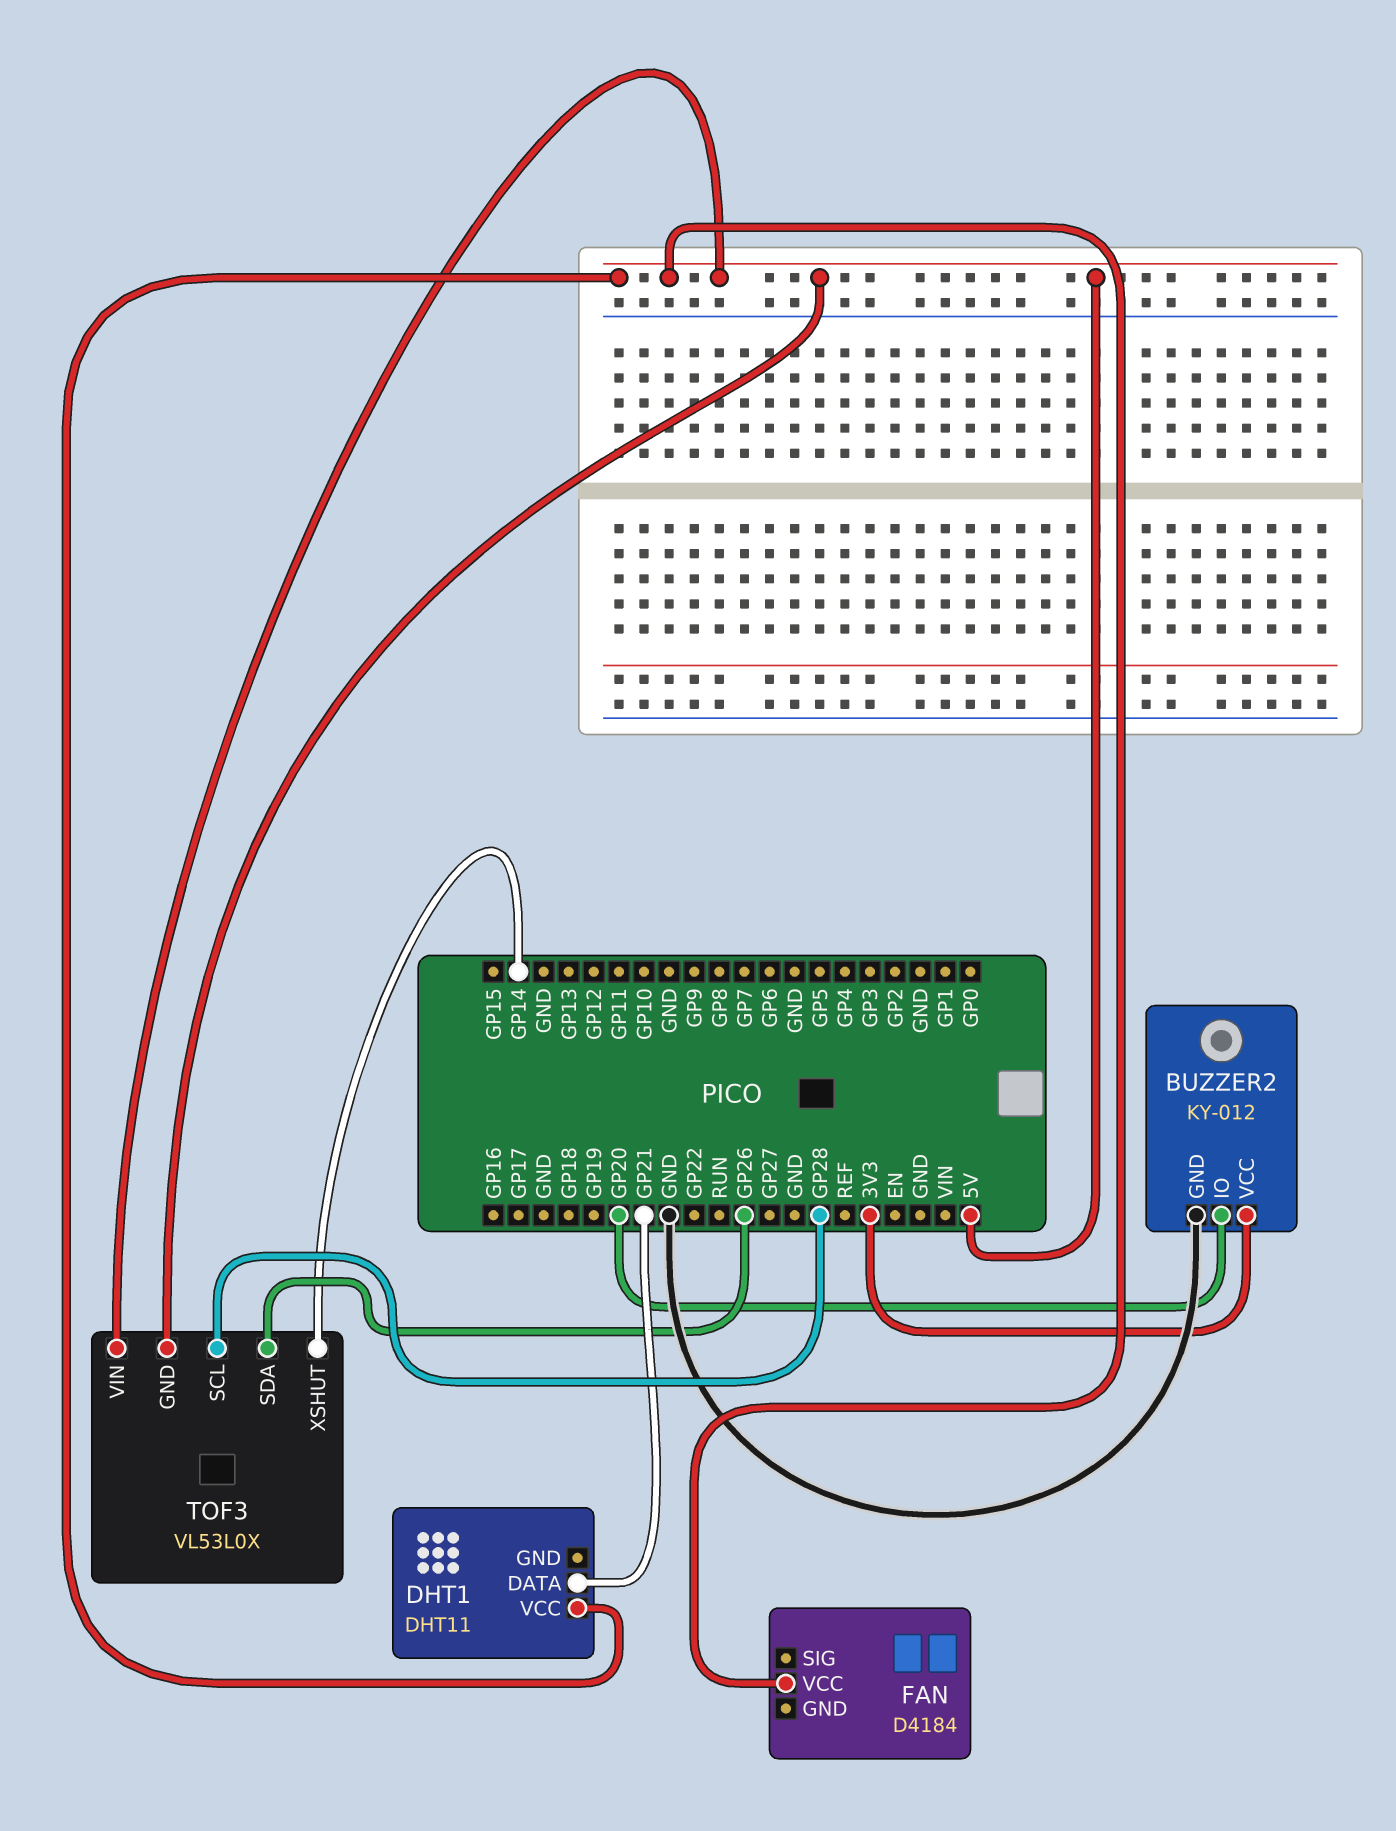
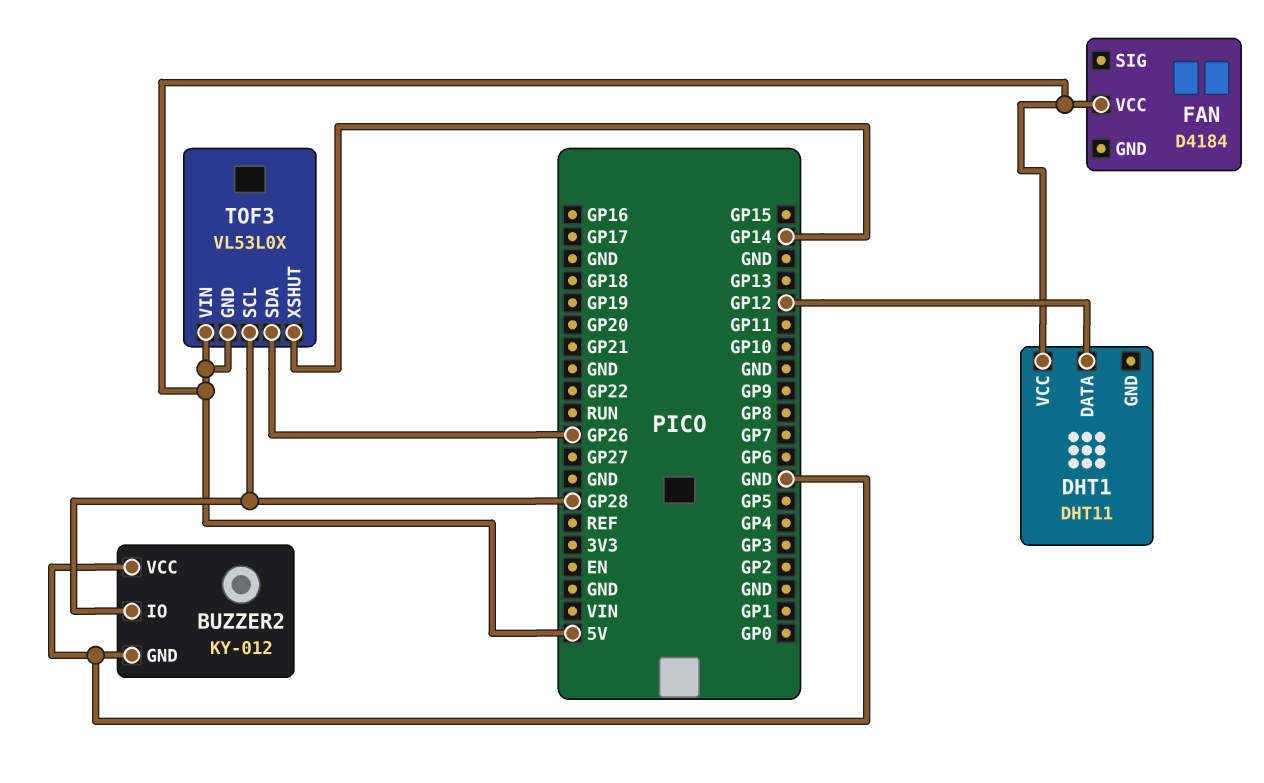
BUZZER2 pin IO: GP20 -> GP28
BUZZER2 pin VCC: 3V3 -> GND
DHT1 pin DATA: GP21 -> GP12

